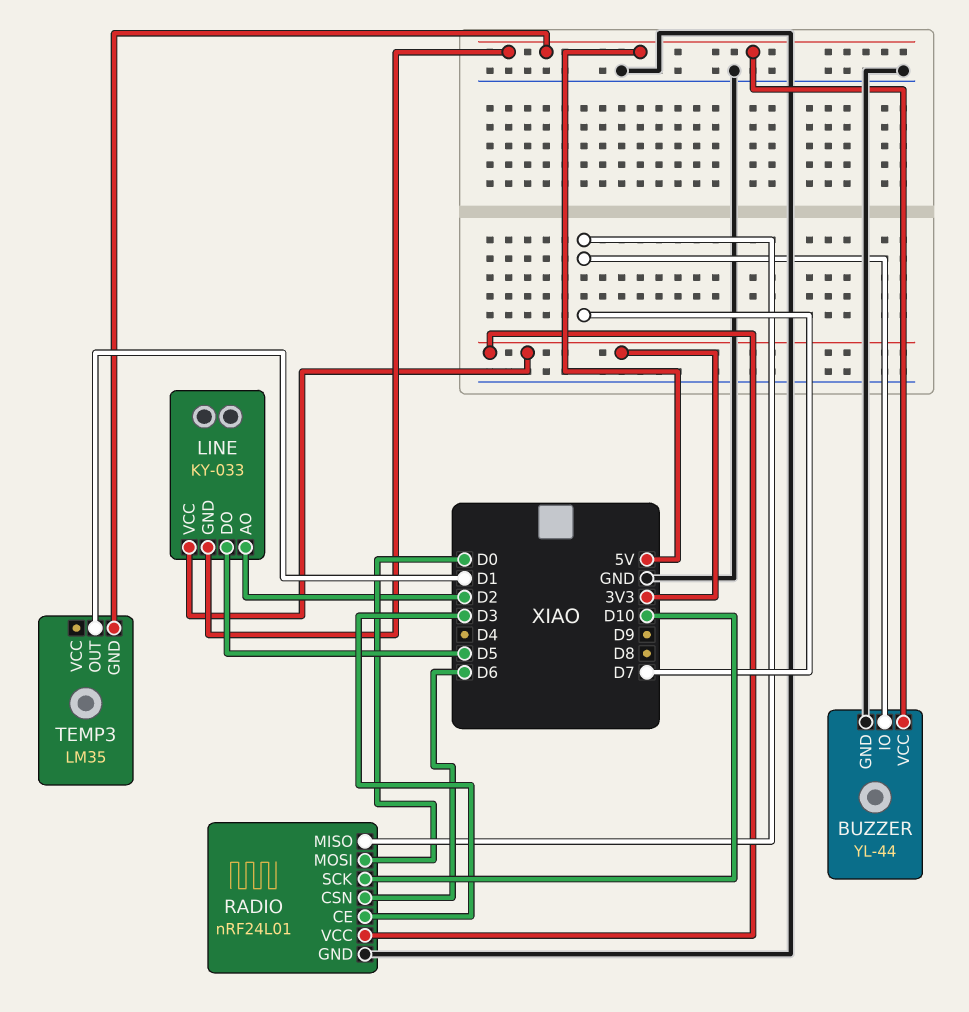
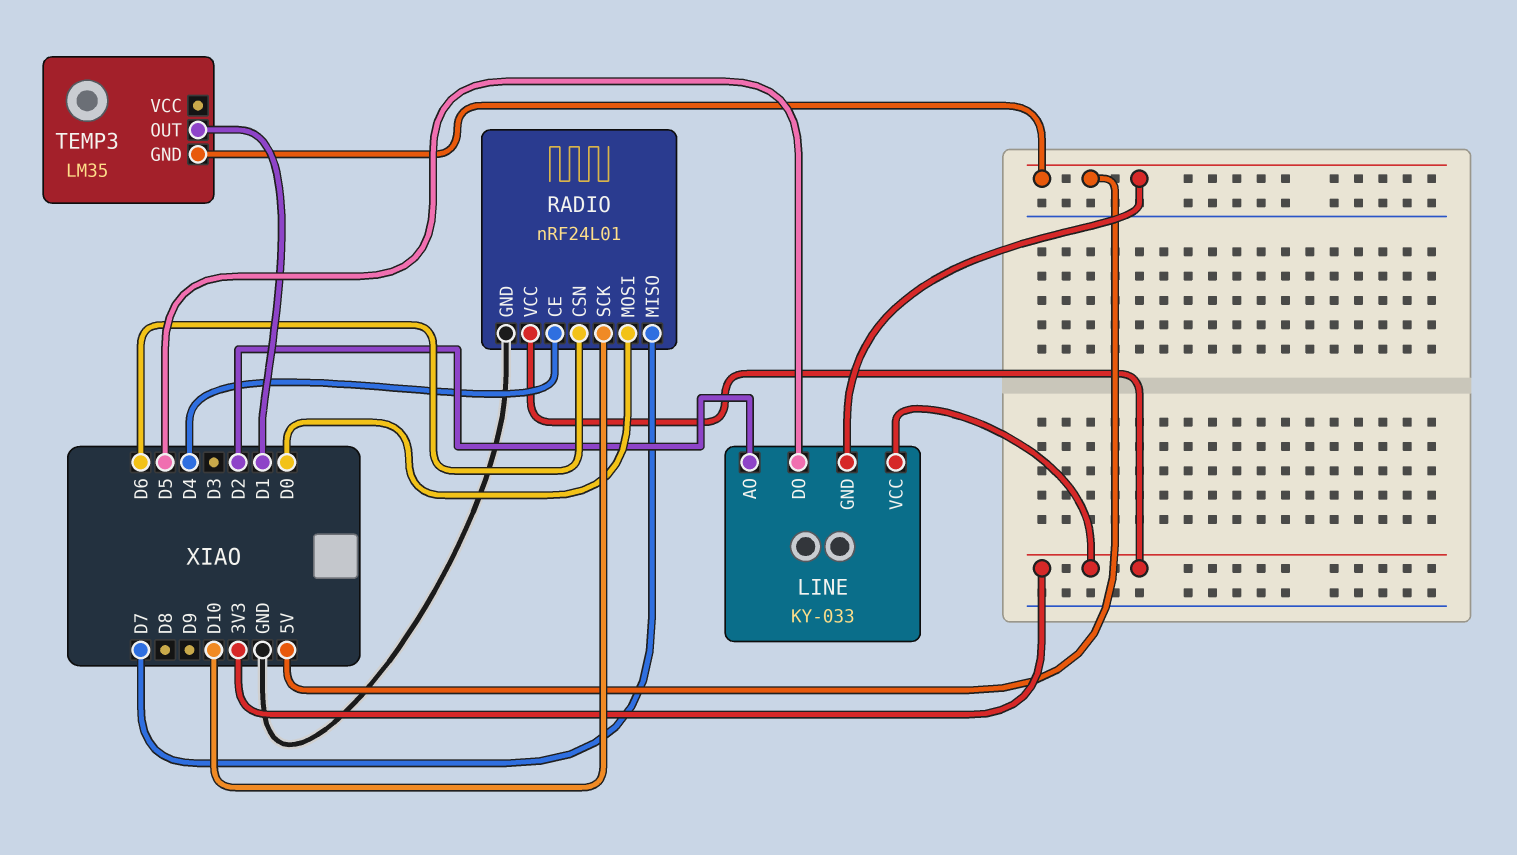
BUZZER: YL-44 -> none
BUZZER pin GND: GND -> none
BUZZER pin IO: D7 -> none
BUZZER pin VCC: 5V -> none
RADIO pin CE: D3 -> D4

